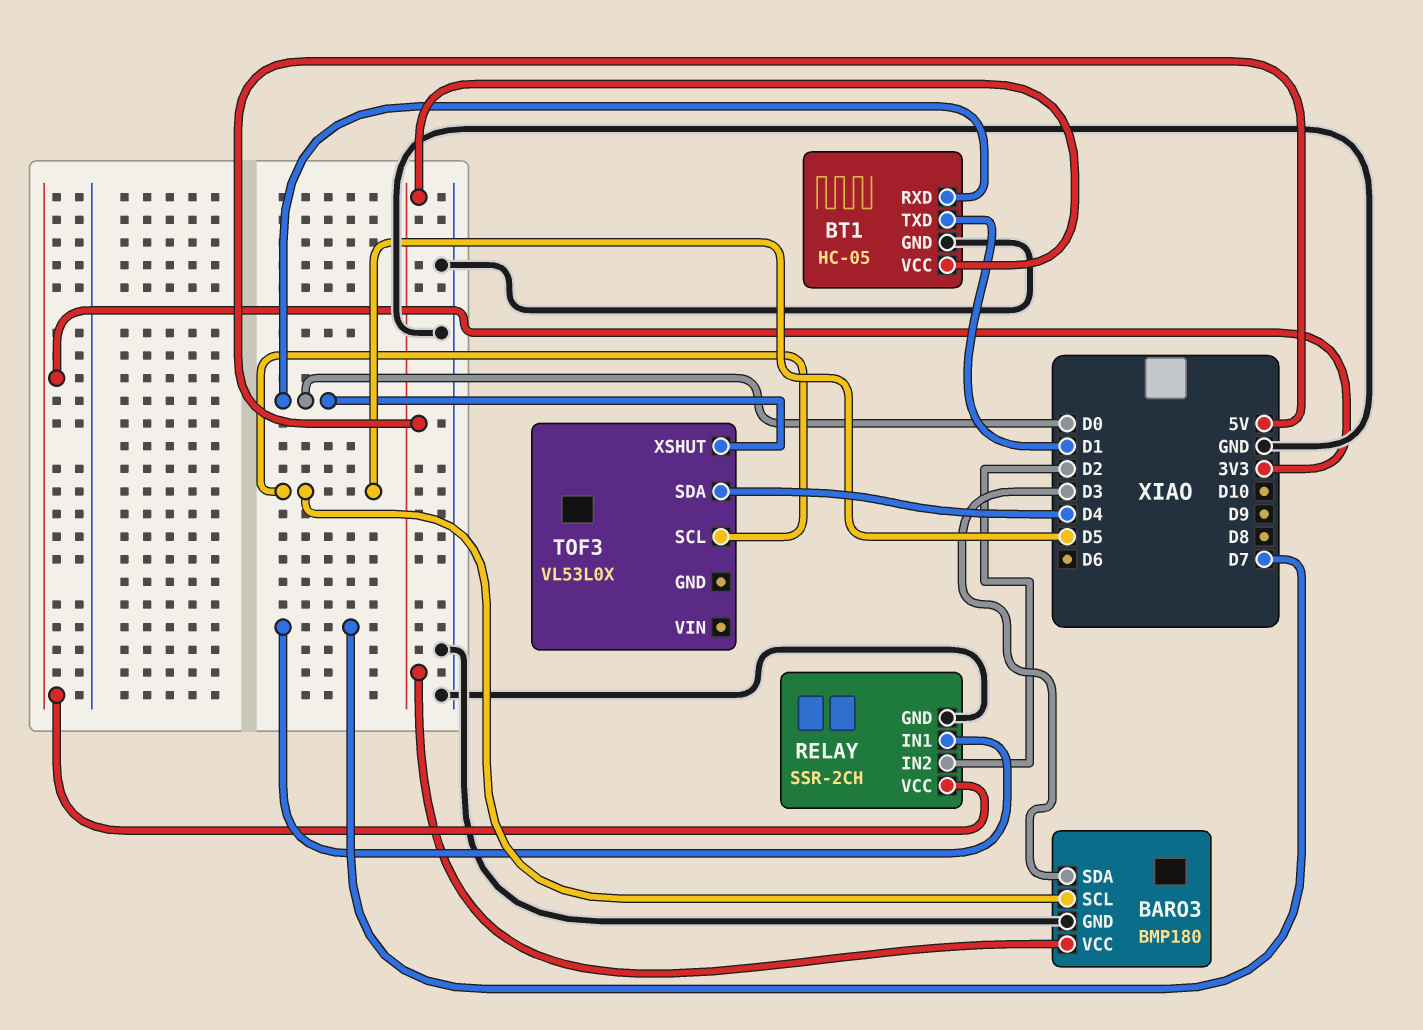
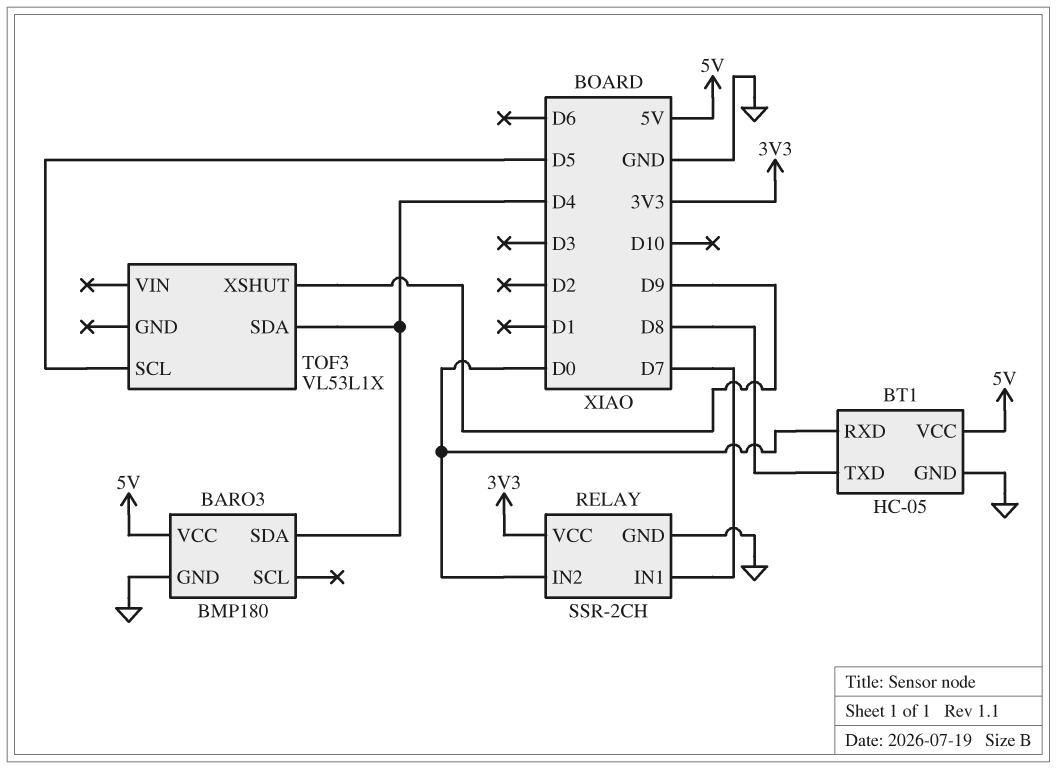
BARO3 pin SCL: D5 -> none
BARO3 pin SDA: D3 -> D4
BT1 pin TXD: D1 -> D8
RELAY pin IN2: D2 -> D0
TOF3: VL53L0X -> VL53L1X
TOF3 pin XSHUT: D0 -> D9

